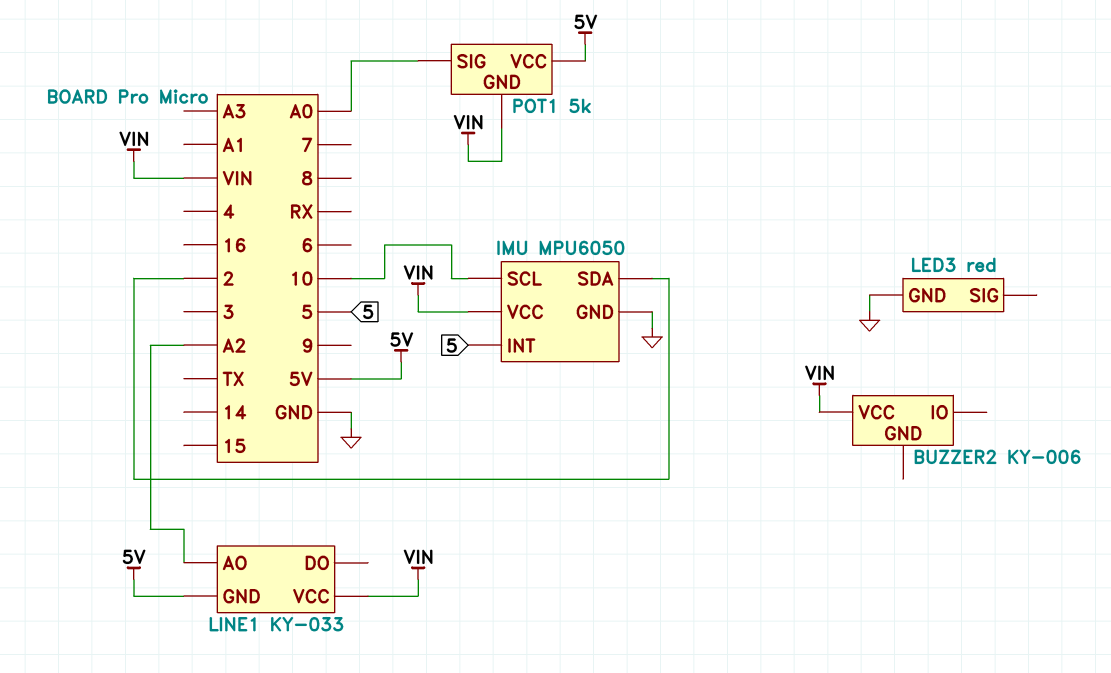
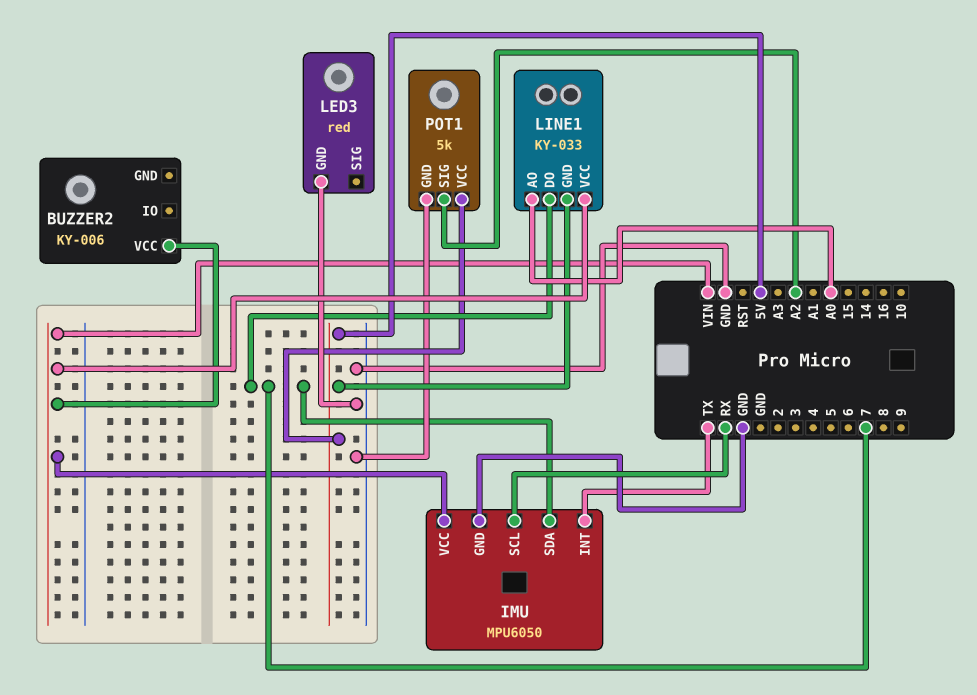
IMU pin INT: 5 -> TX
IMU pin SCL: 10 -> RX
IMU pin SDA: 2 -> 7
LINE1 pin AO: A2 -> A0
LINE1 pin DO: none -> 7
POT1 pin GND: VIN -> GND
POT1 pin SIG: A0 -> A2

